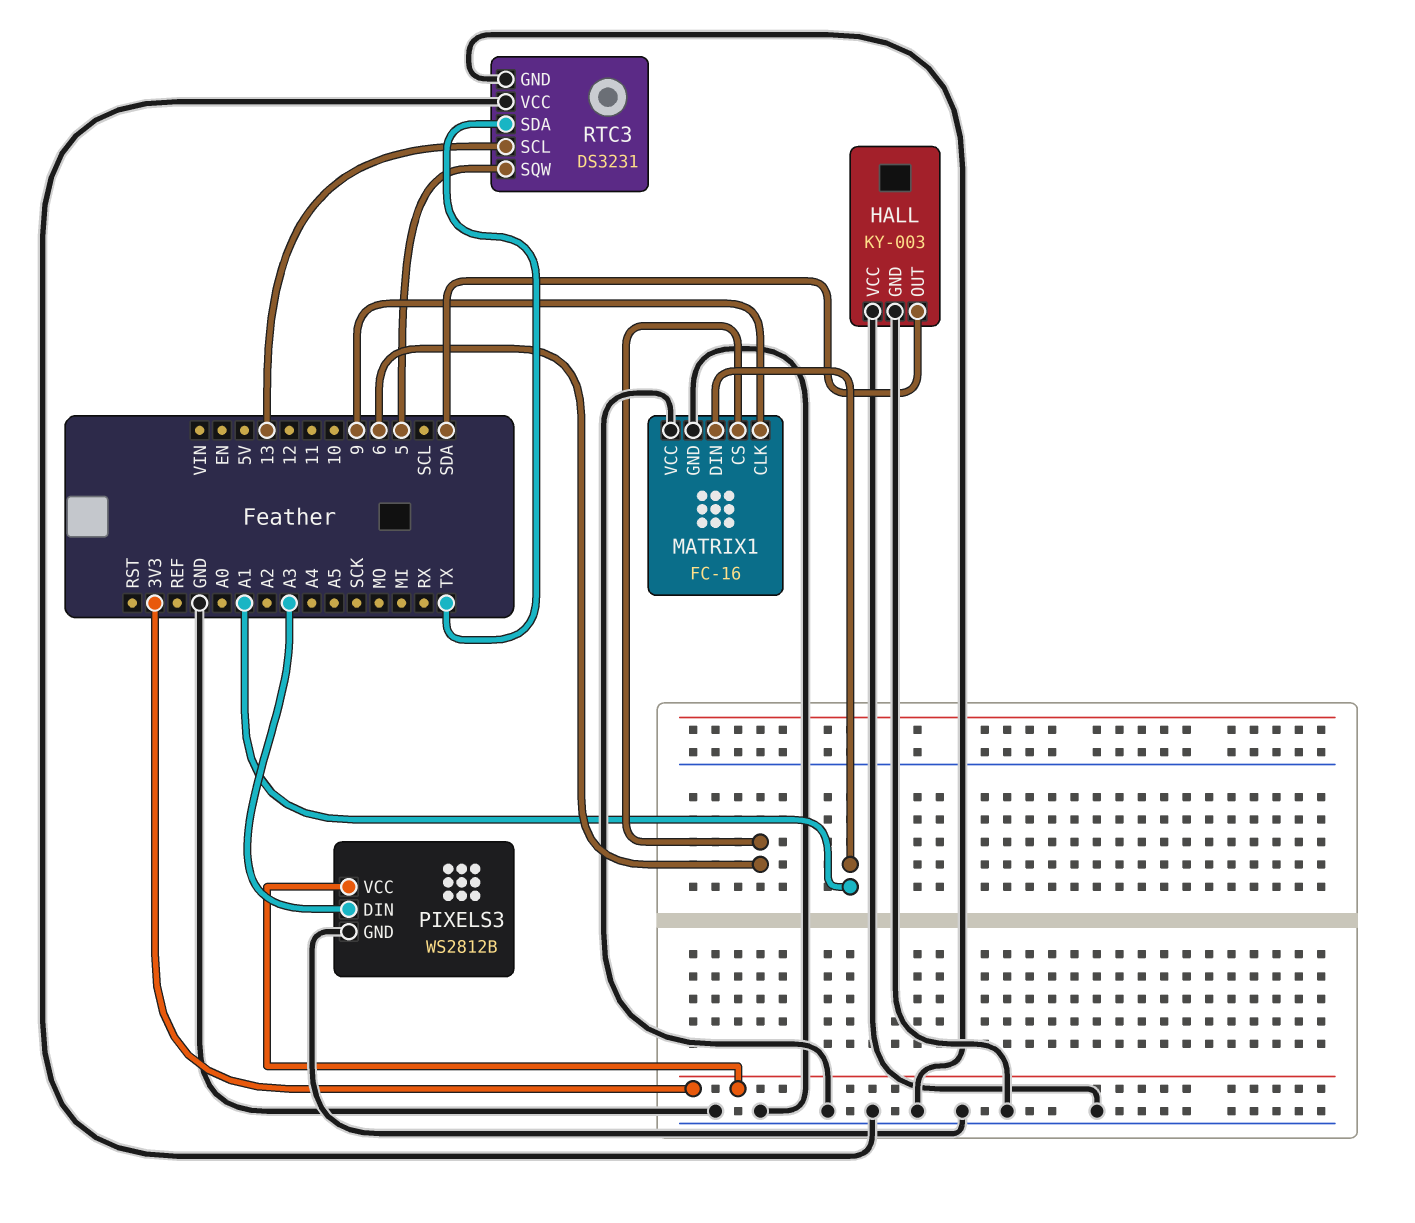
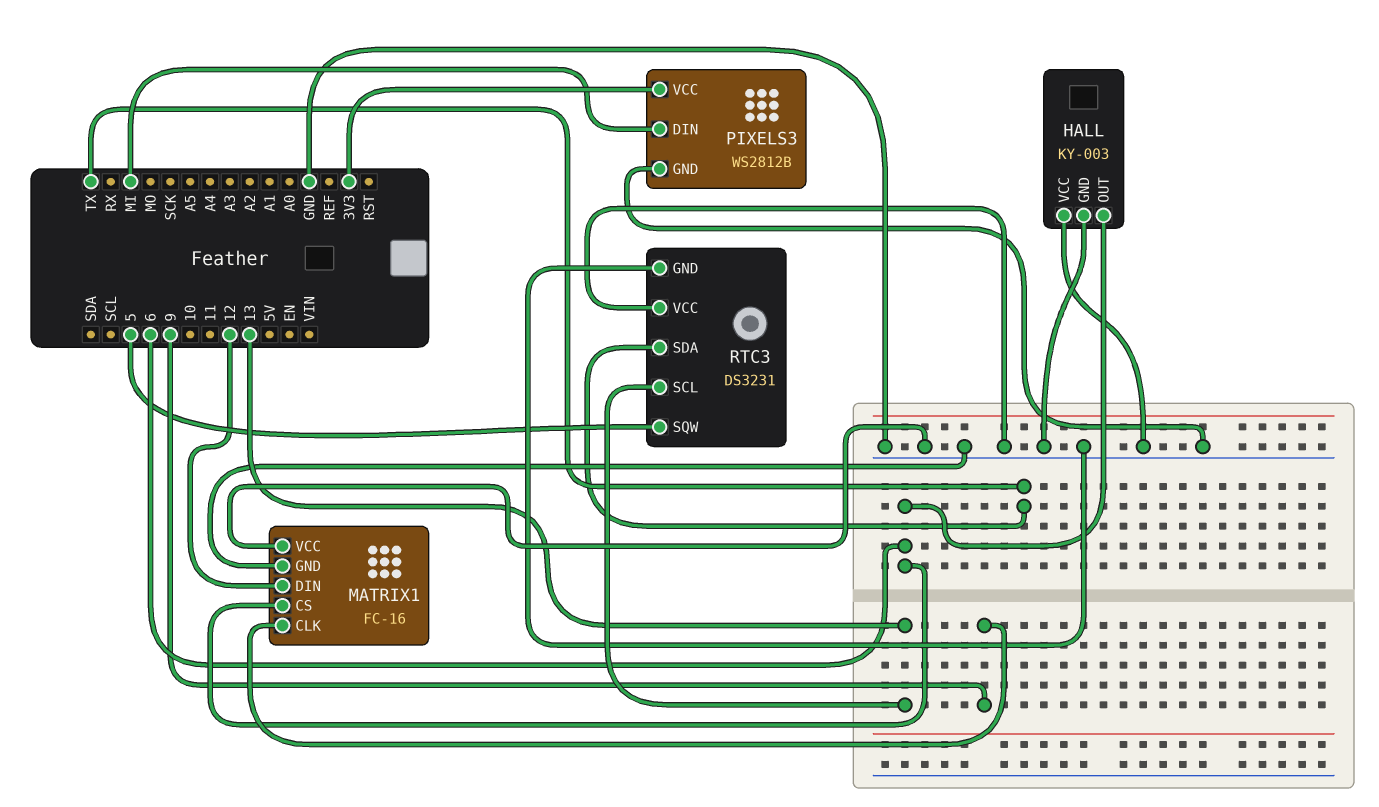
HALL pin OUT: SDA -> 6
MATRIX1 pin DIN: A1 -> 12
PIXELS3 pin DIN: A3 -> MI

